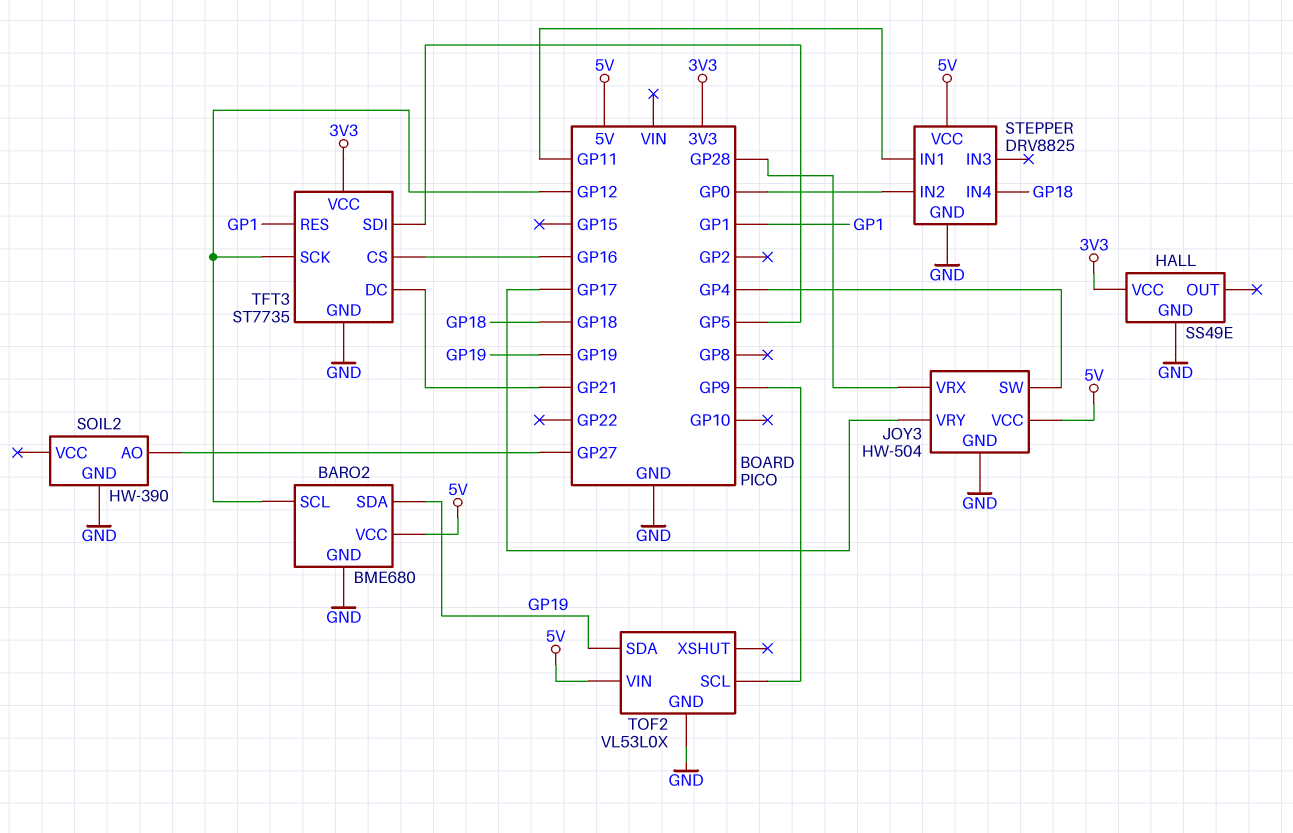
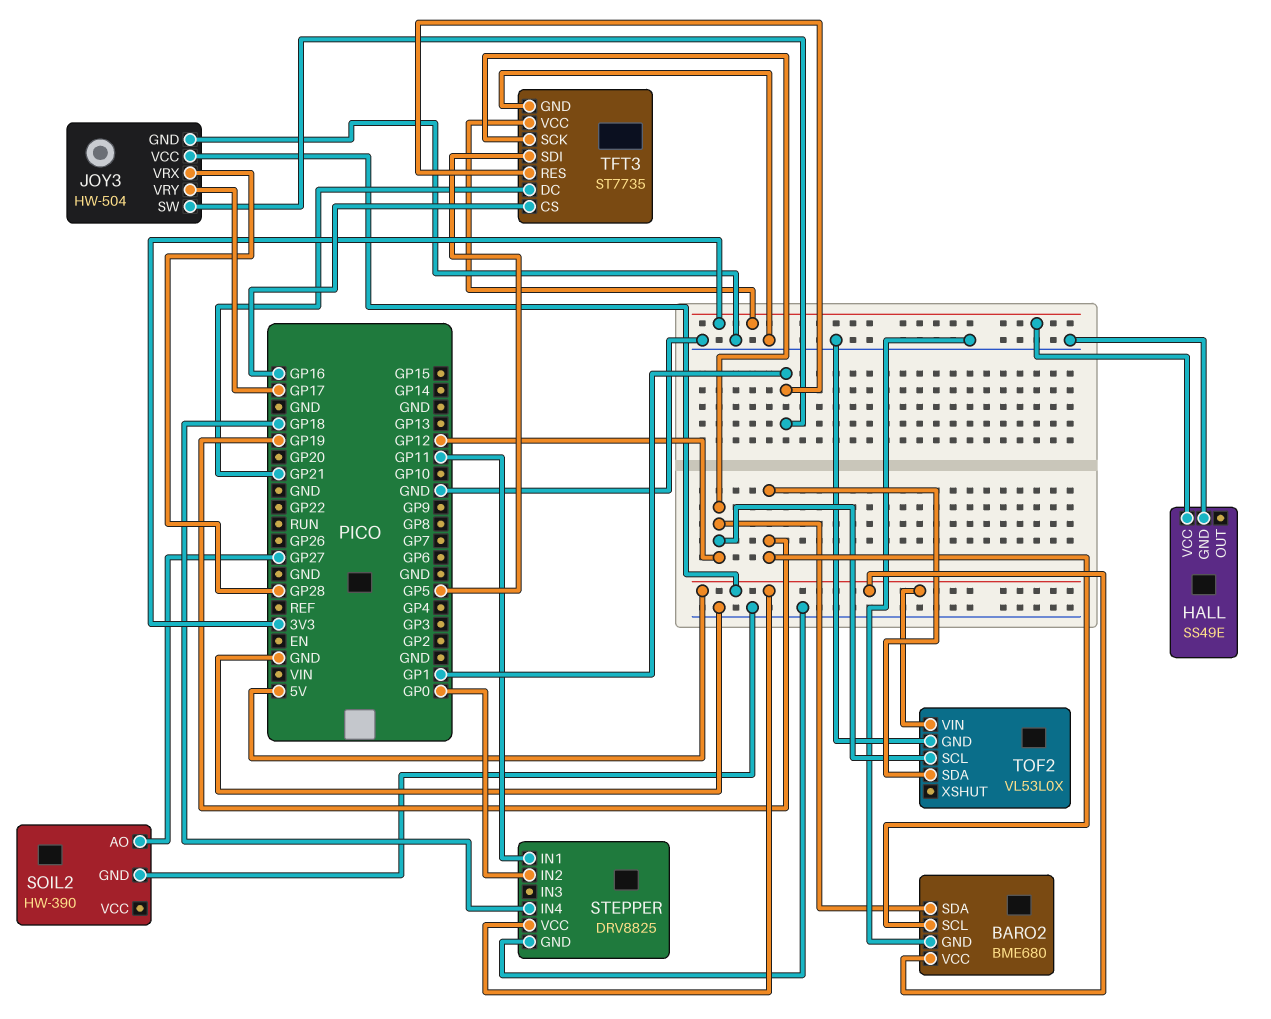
BARO2 pin SCL: GP12 -> GP19
BARO2 pin SDA: GP19 -> GP12
JOY3 pin SW: GP4 -> GP1
TOF2 pin SCL: GP9 -> GP12

